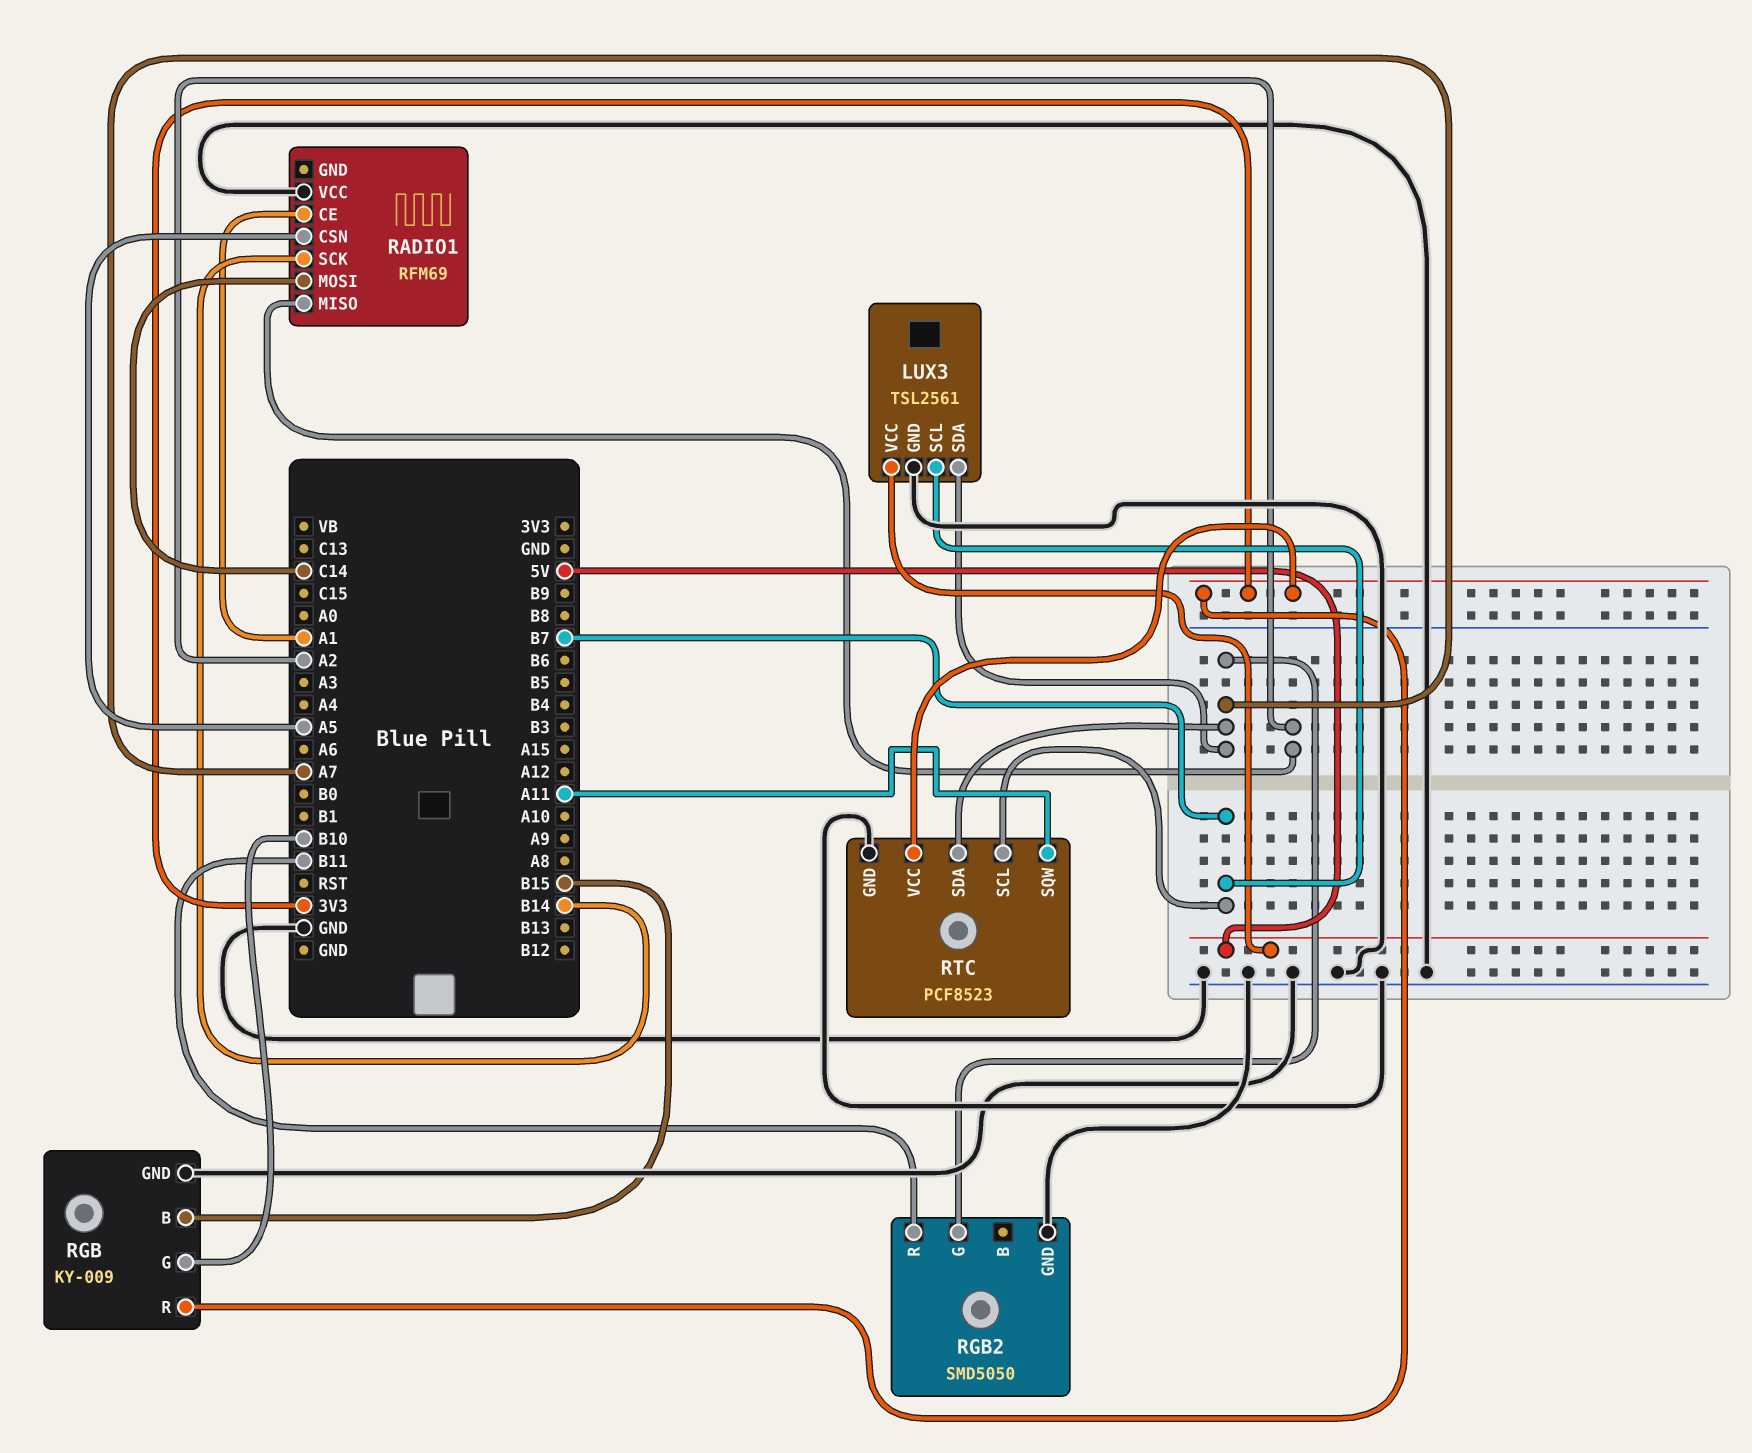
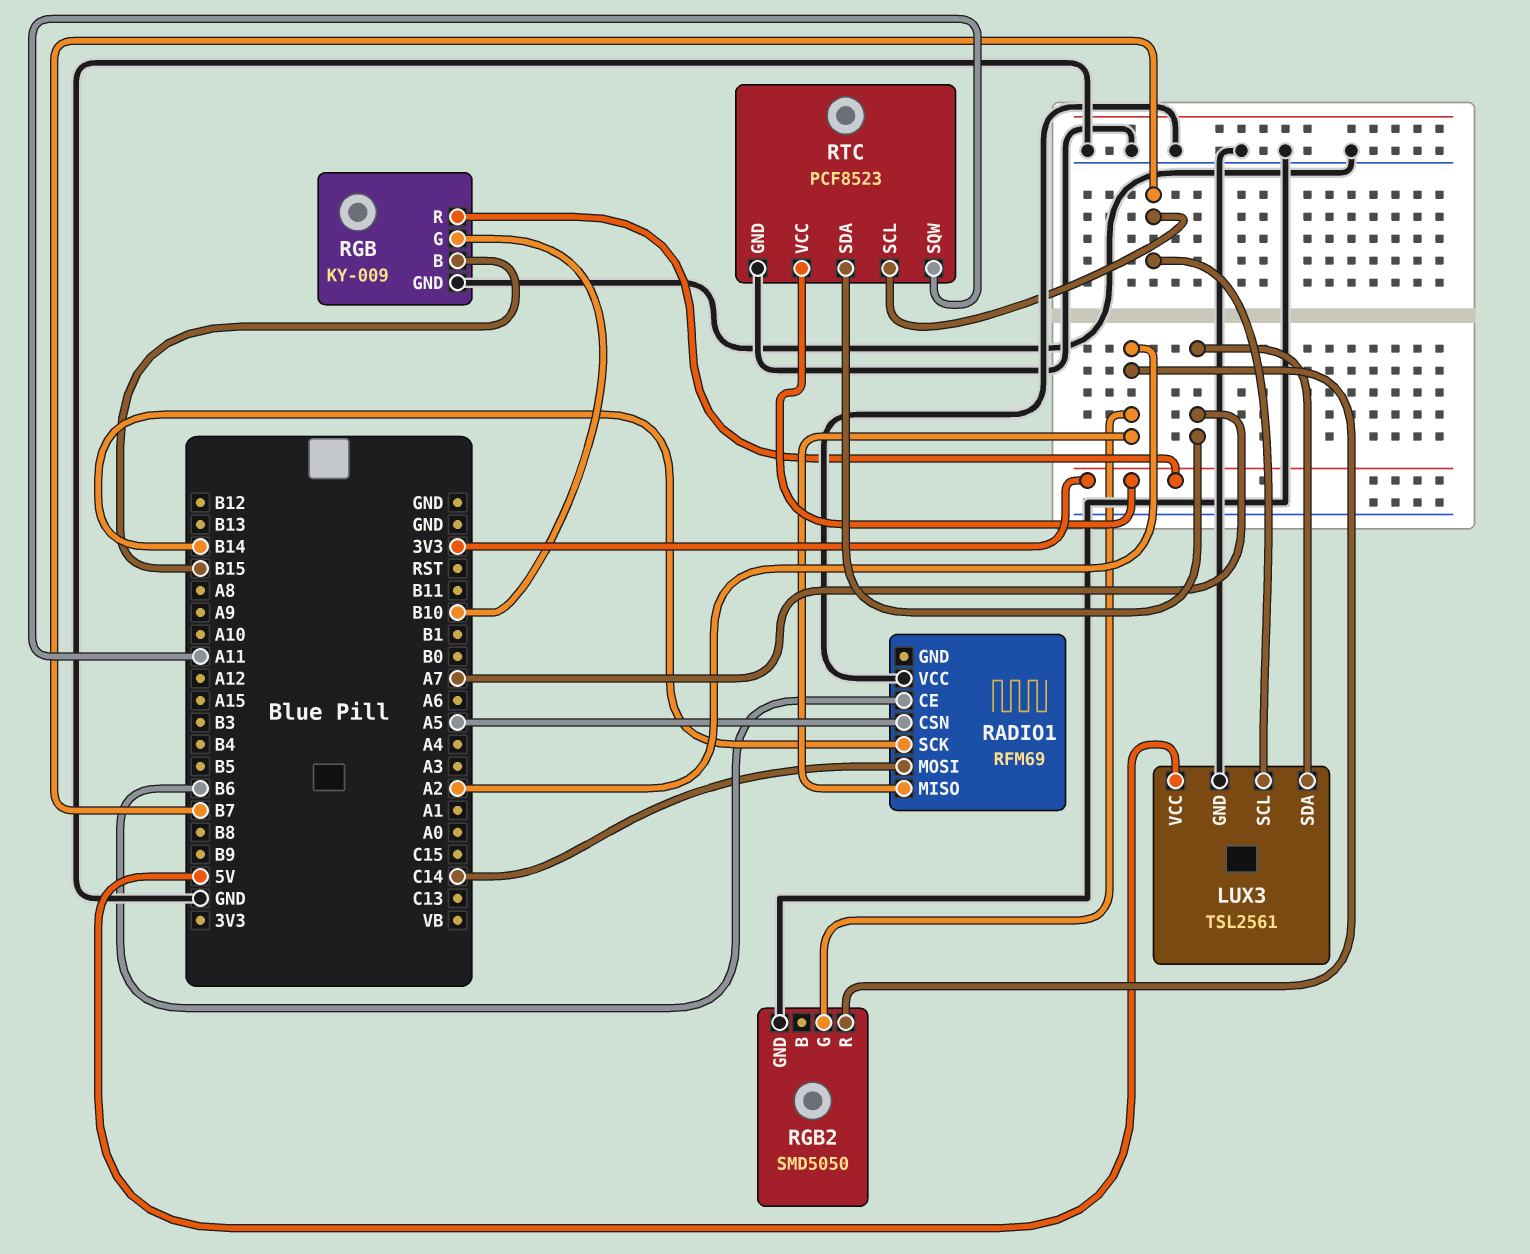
RADIO1 pin CE: A1 -> B6
RGB2 pin G: A7 -> A2
RGB2 pin R: B11 -> A2

